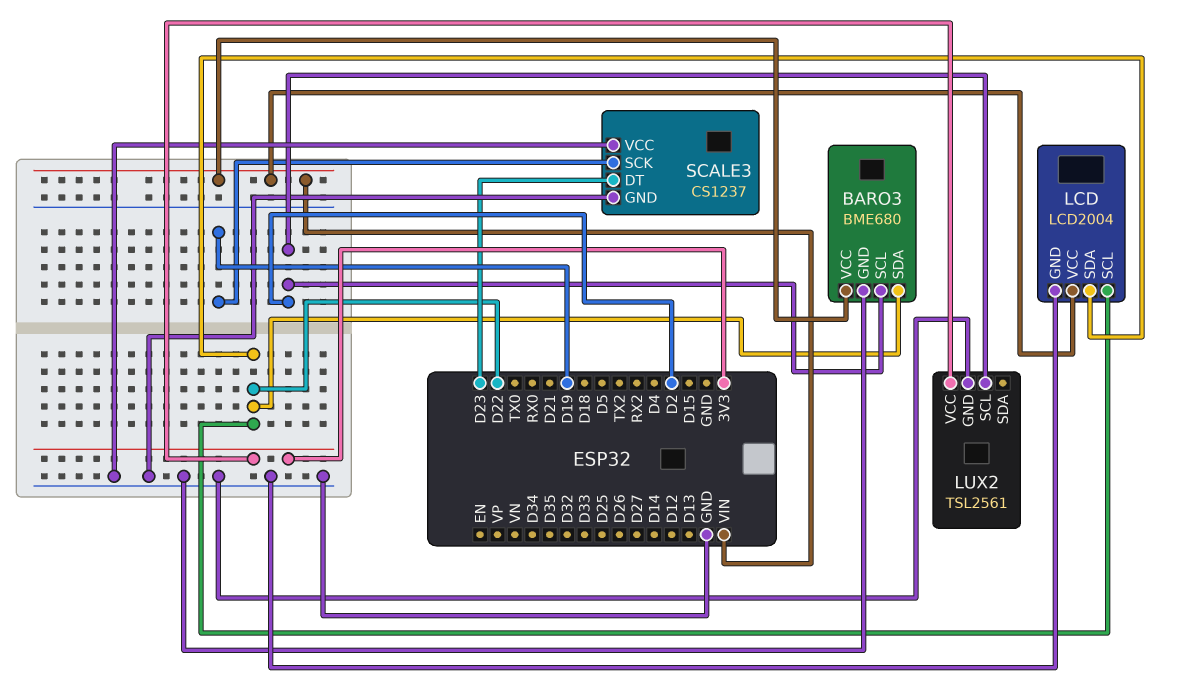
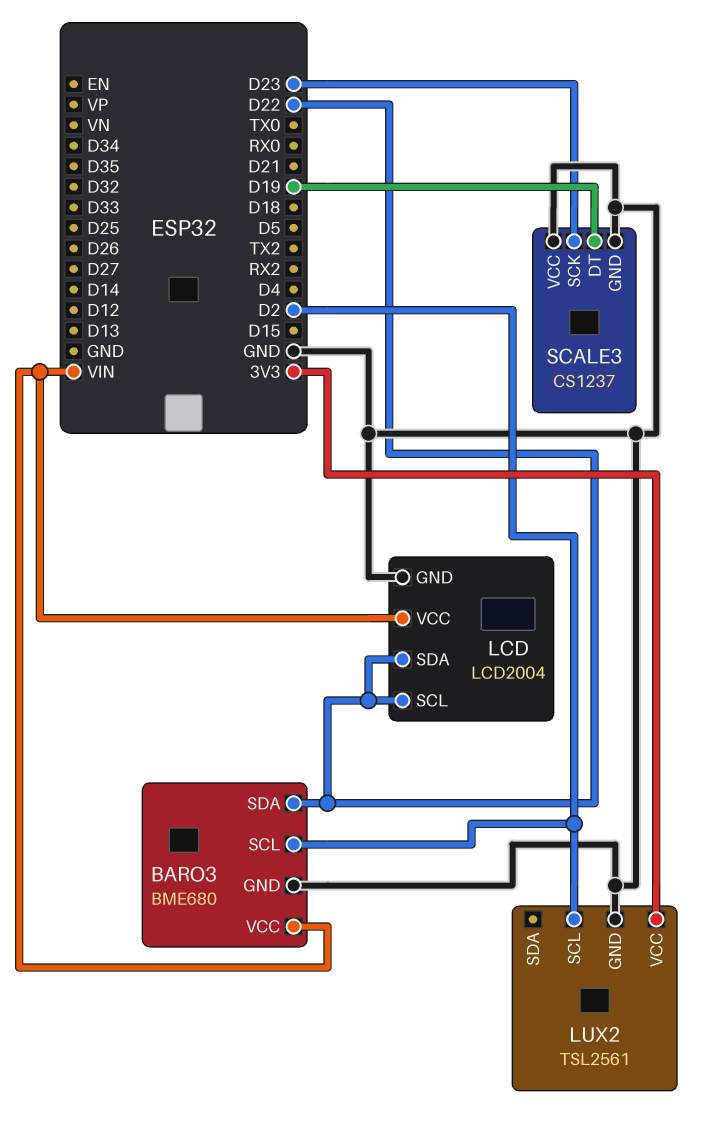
SCALE3 pin DT: D23 -> D19
SCALE3 pin SCK: D19 -> D23

